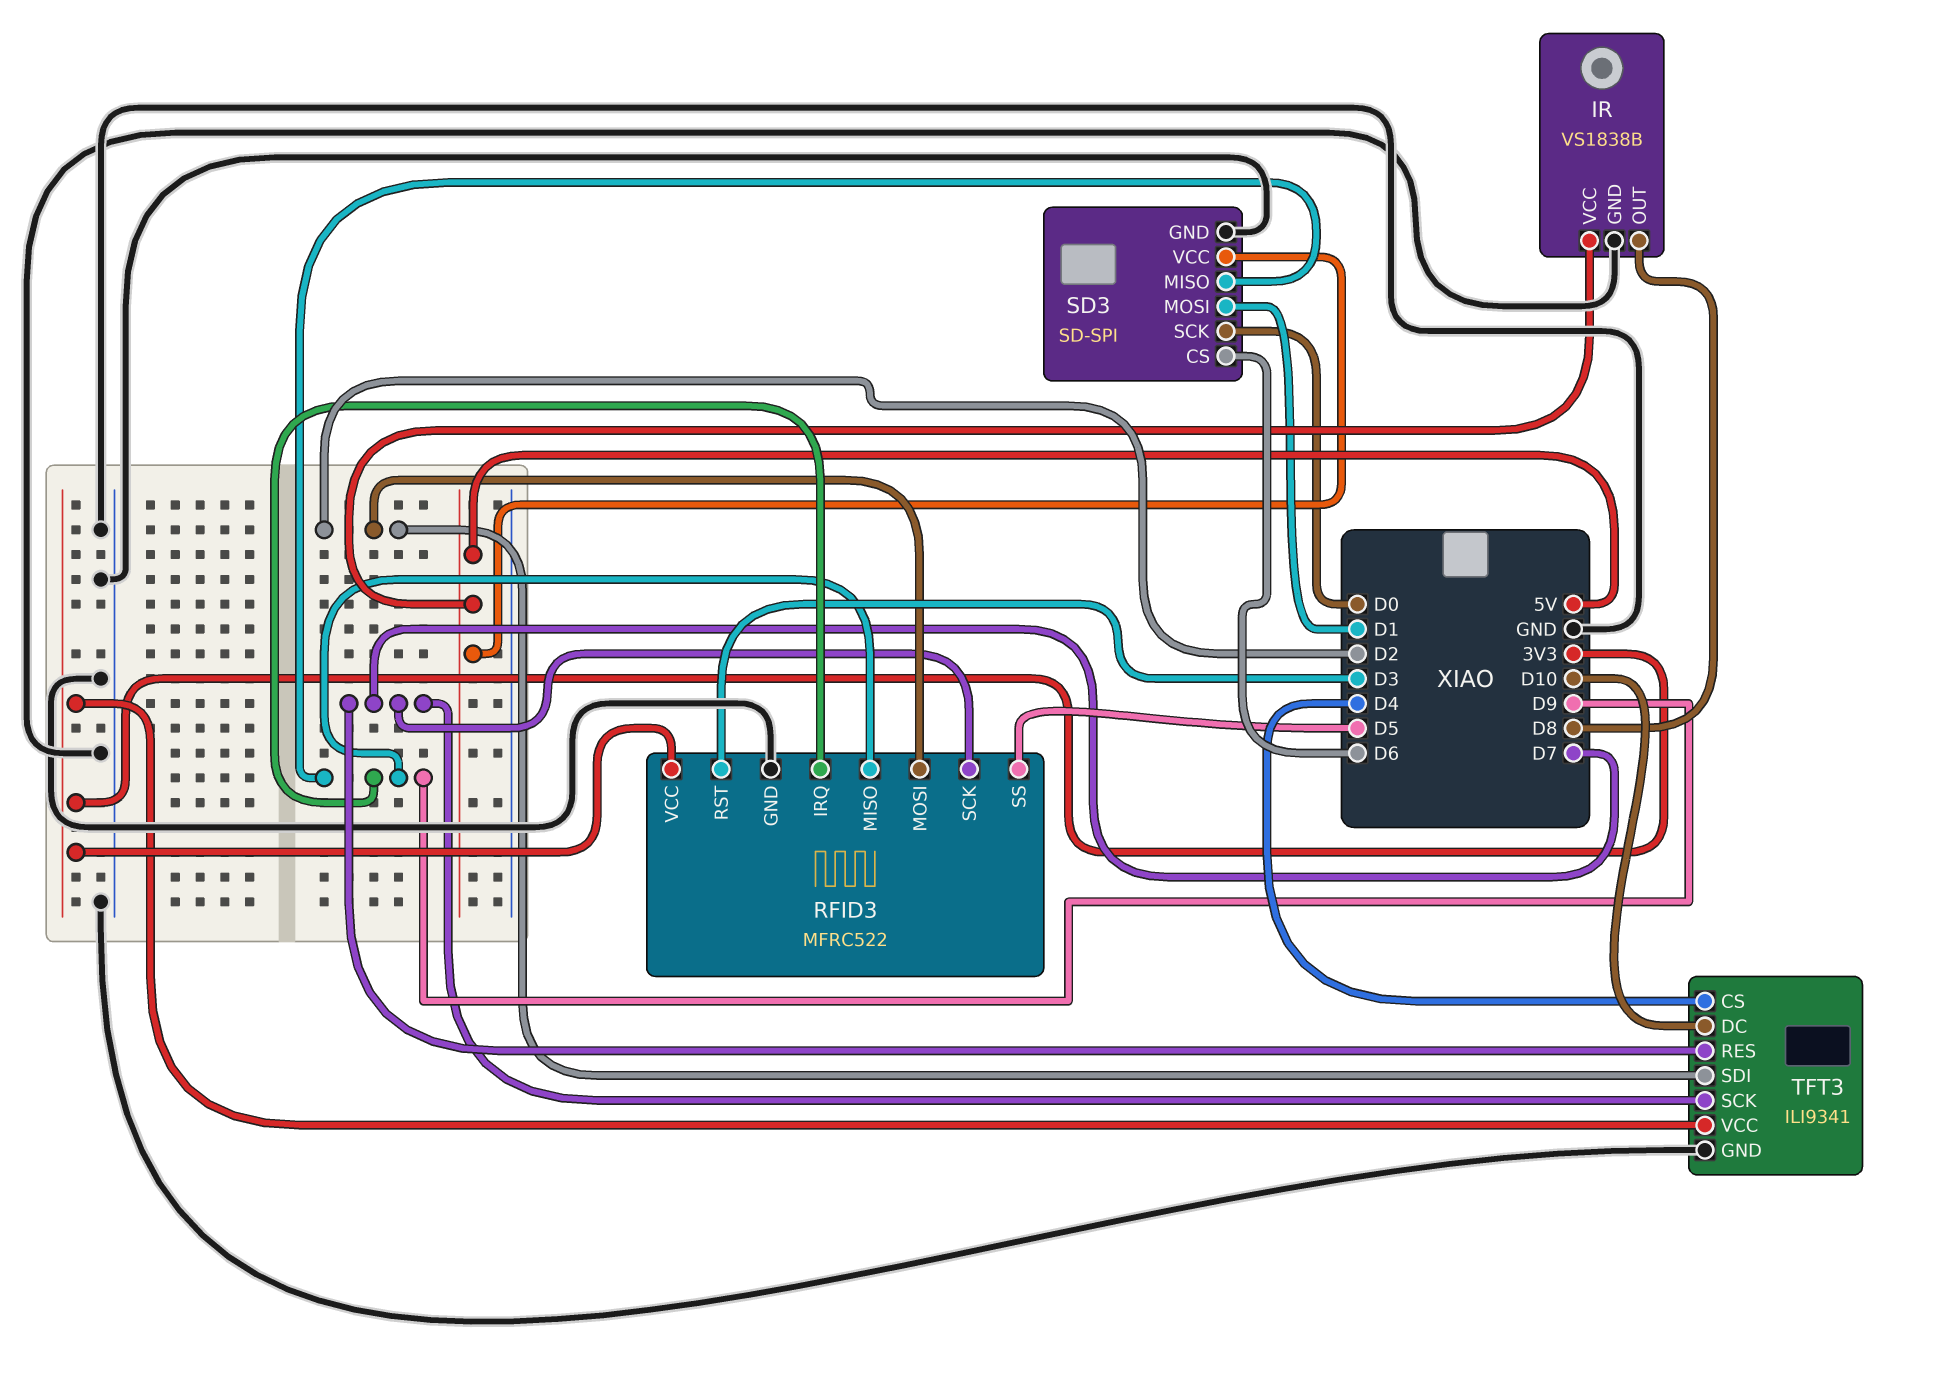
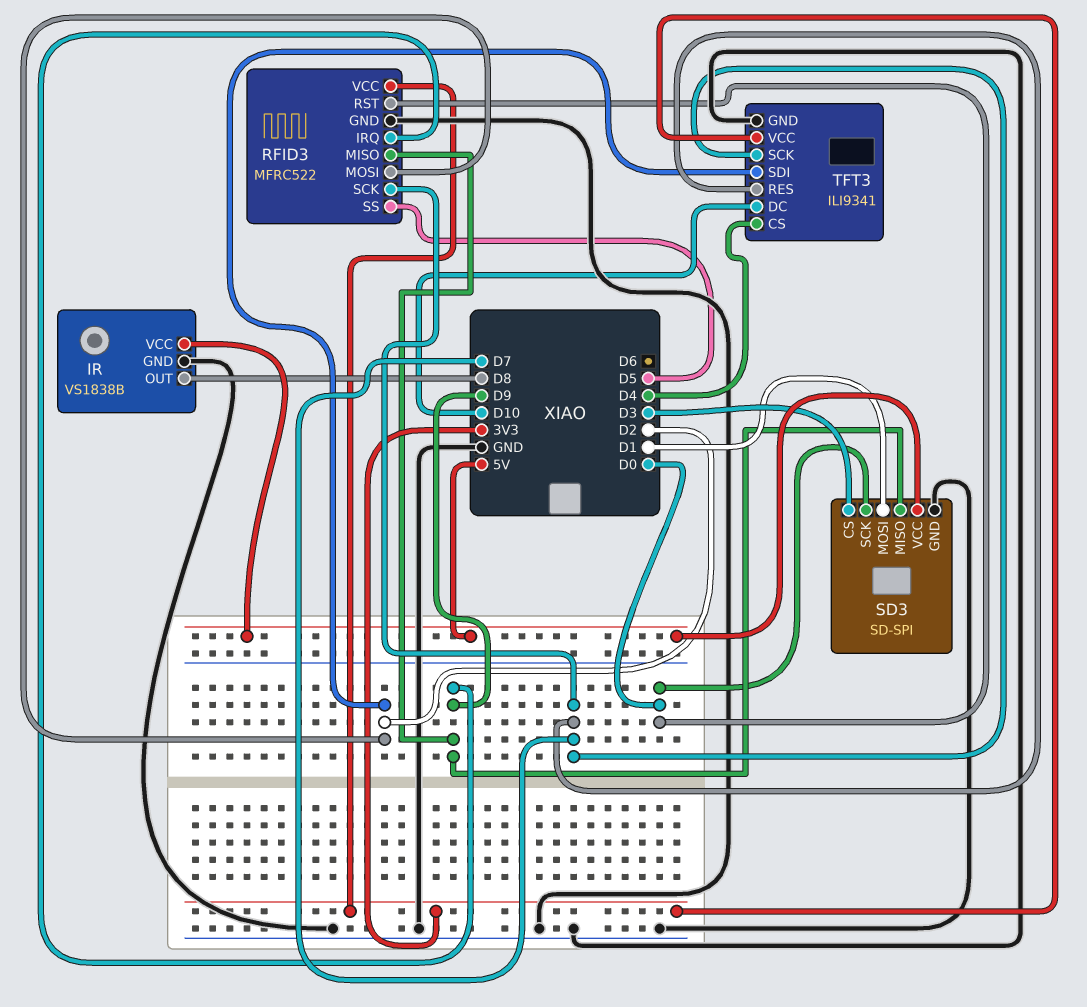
RFID3 pin RST: D3 -> D0
SD3 pin CS: D6 -> D3

